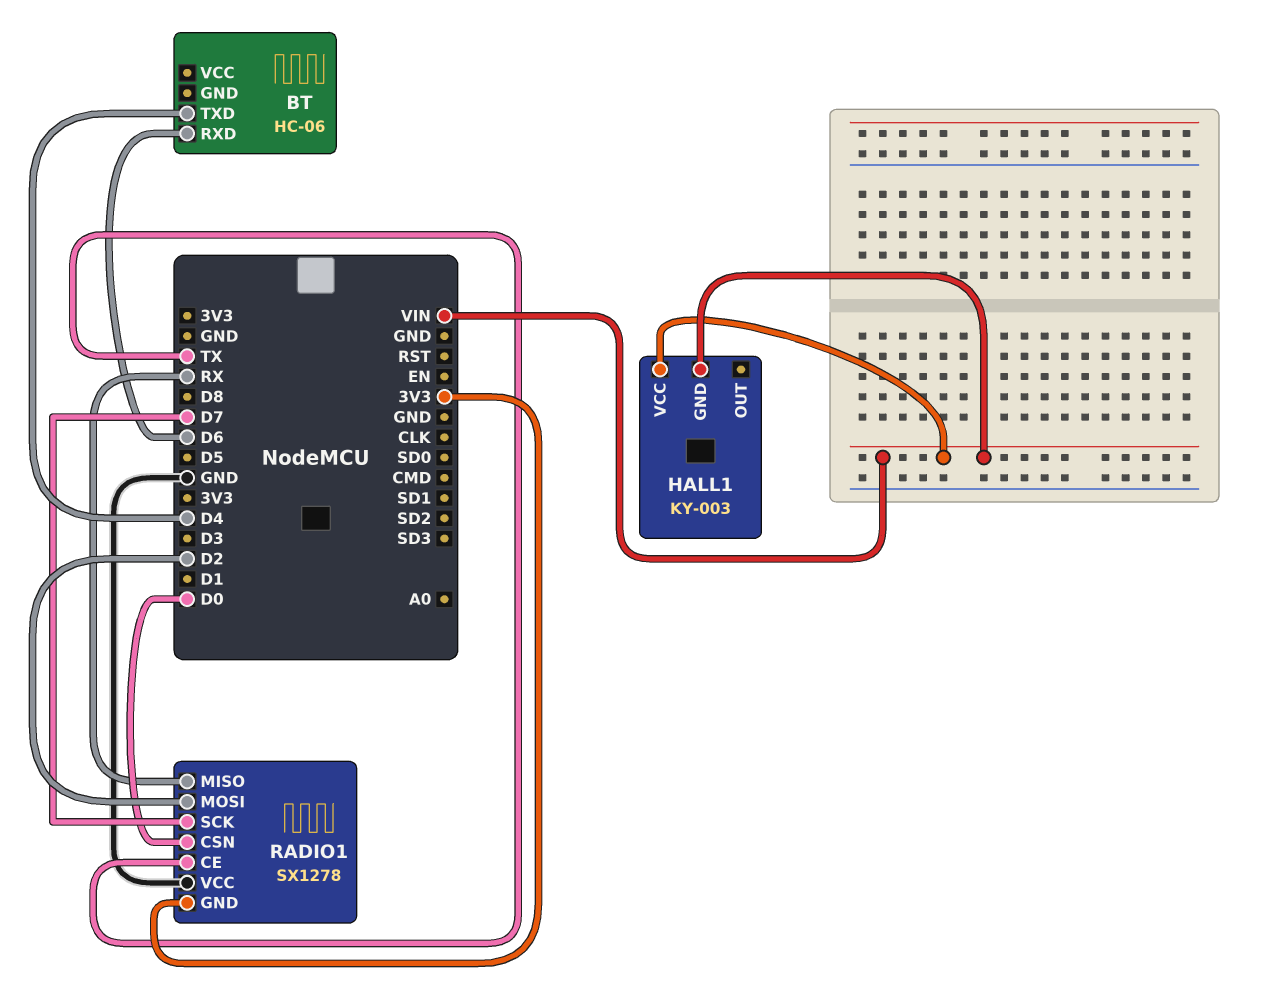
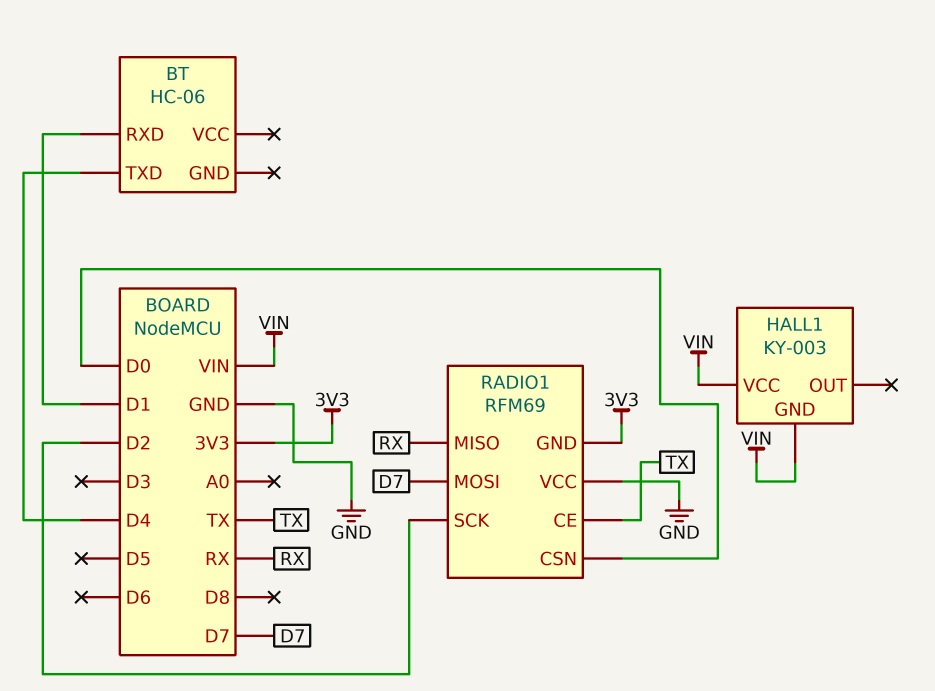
BT pin RXD: D6 -> D1
RADIO1: SX1278 -> RFM69
RADIO1 pin MOSI: D2 -> D7
RADIO1 pin SCK: D7 -> D2

